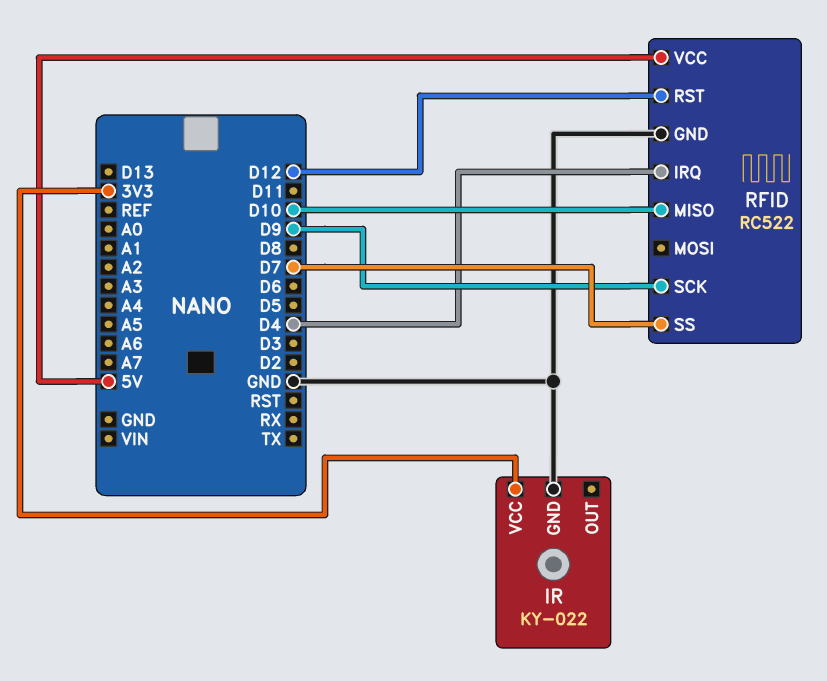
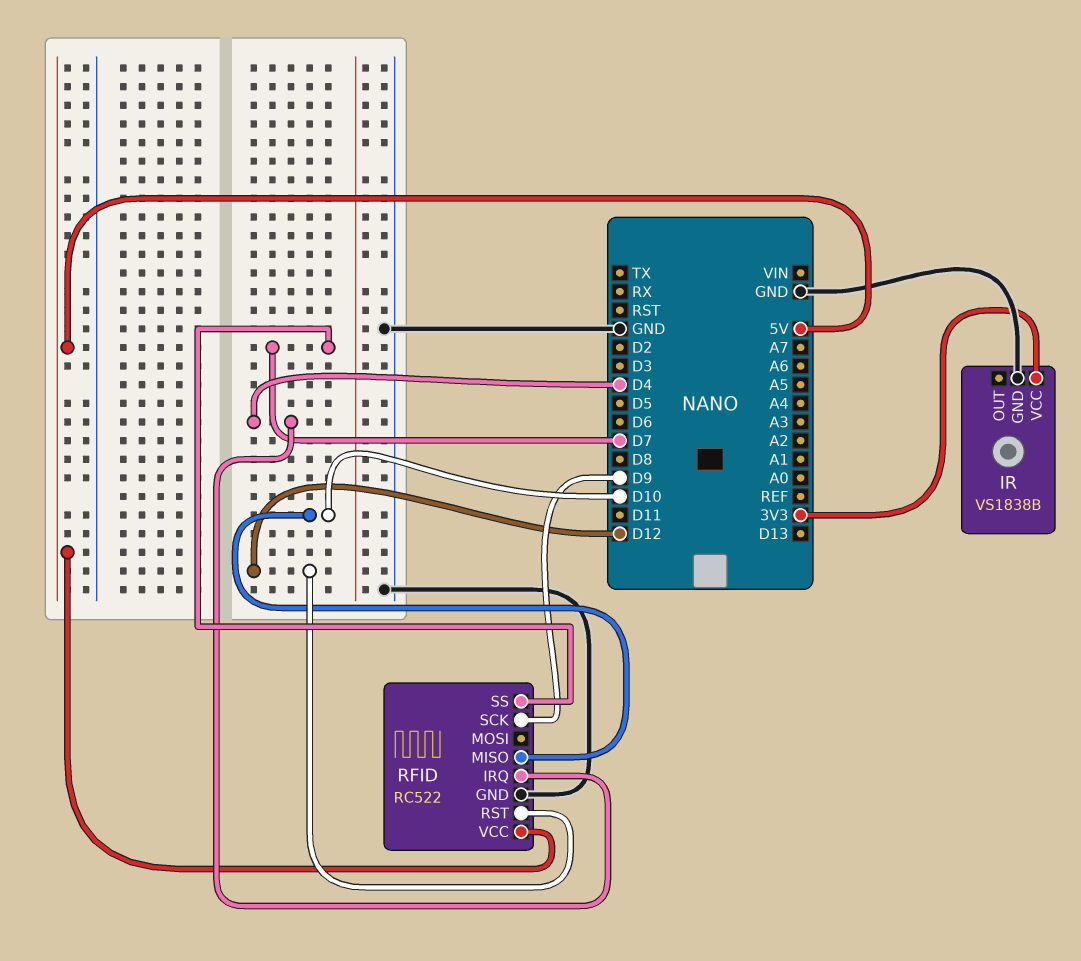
IR: KY-022 -> VS1838B

